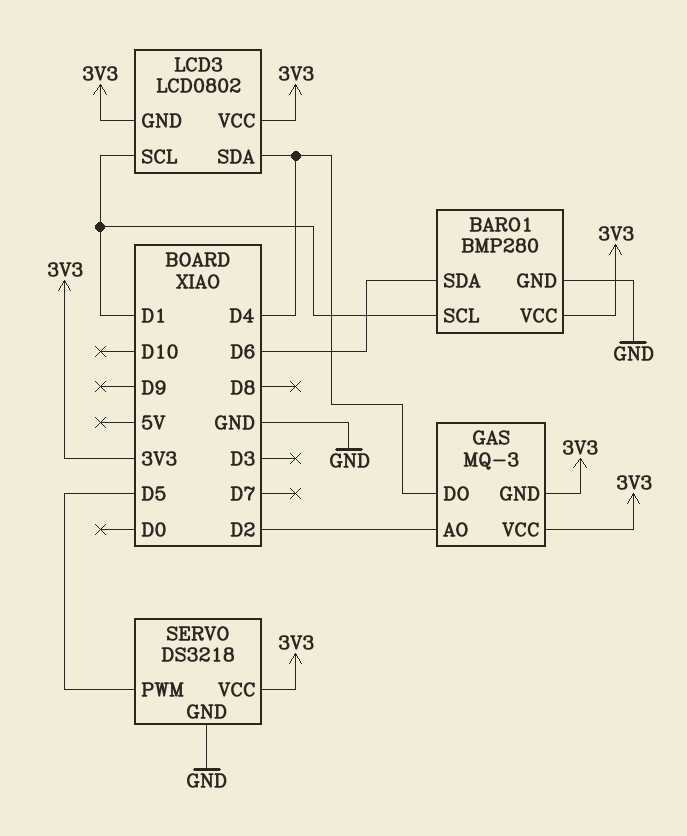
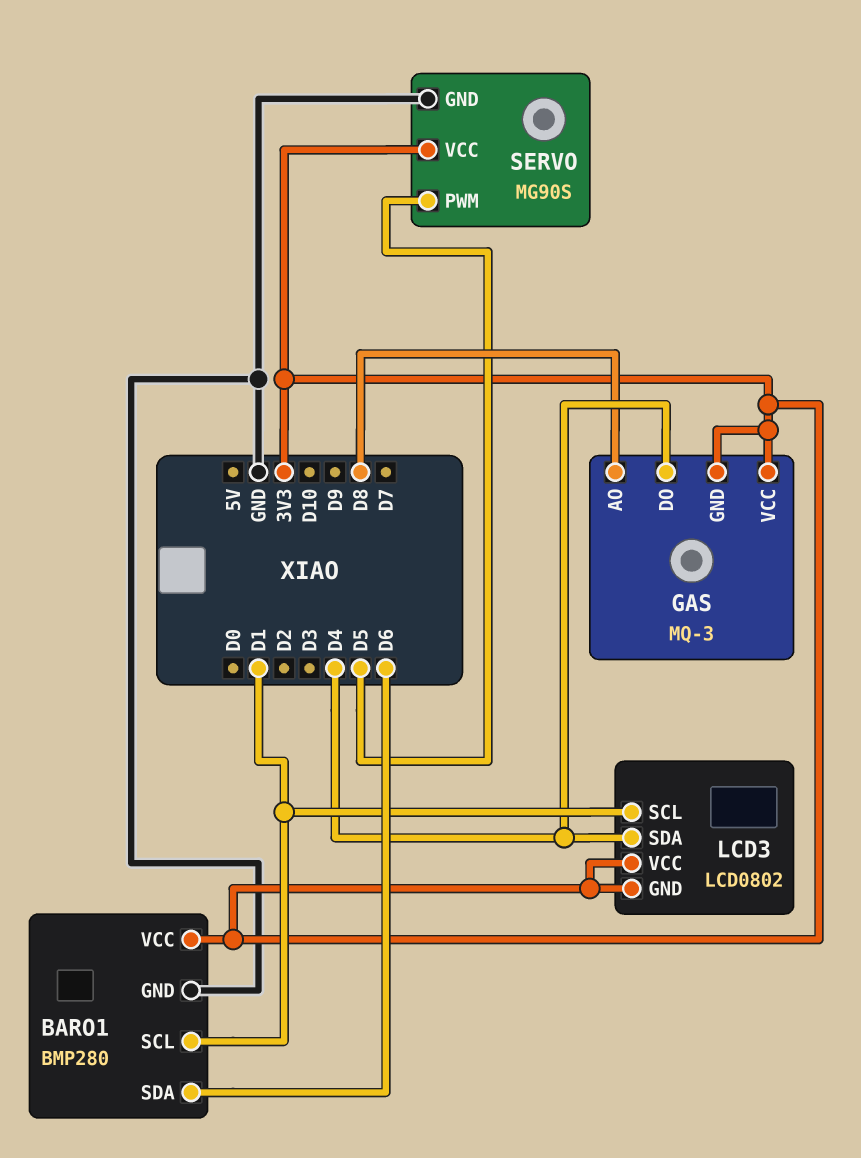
GAS pin AO: D2 -> D8
SERVO: DS3218 -> MG90S

